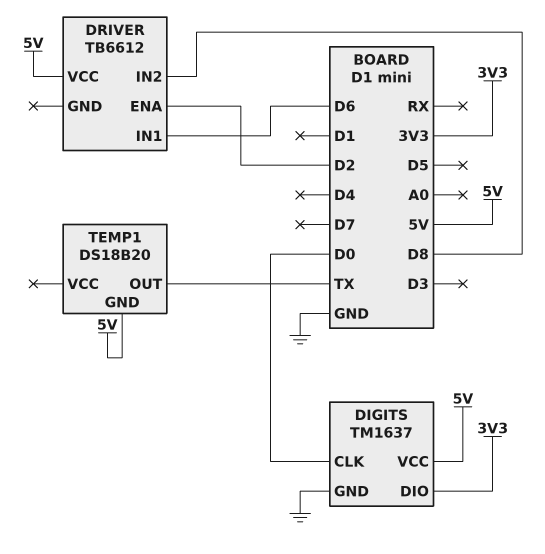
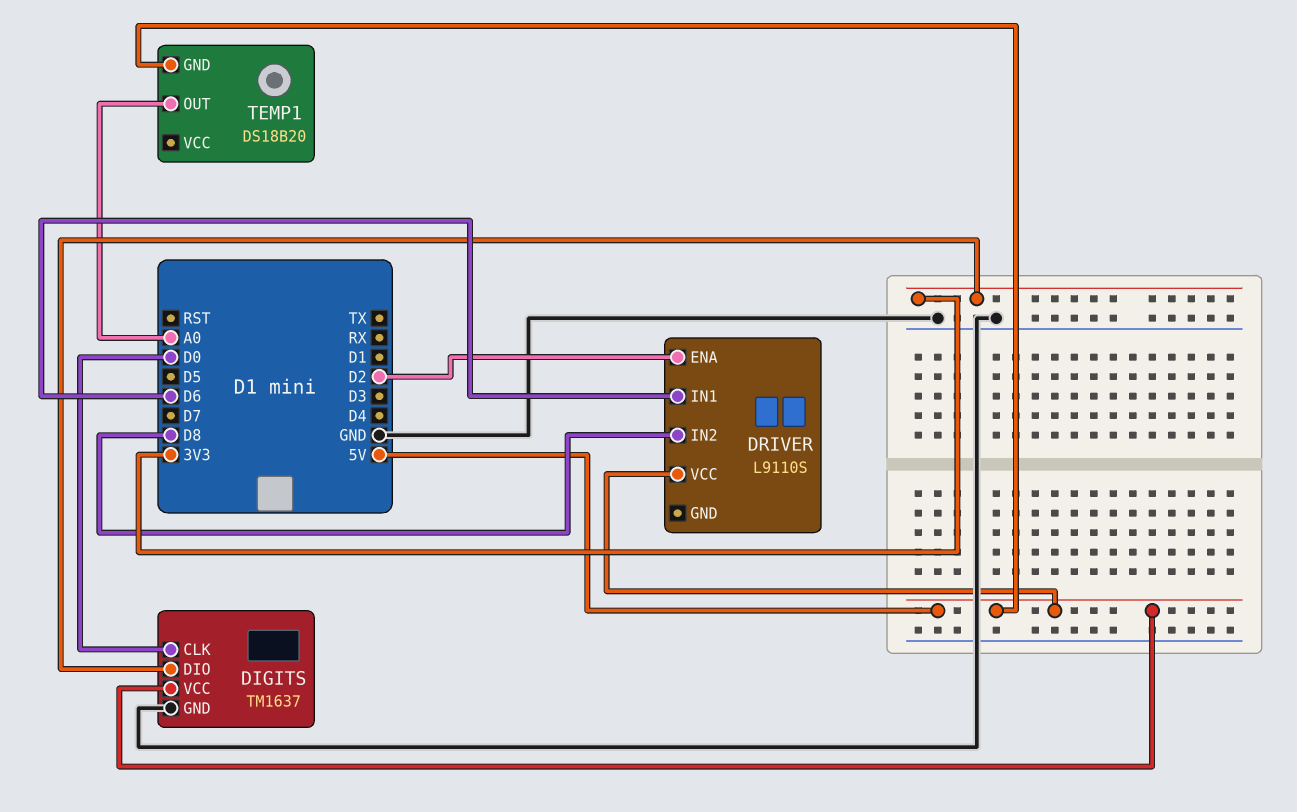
DRIVER: TB6612 -> L9110S
TEMP1 pin OUT: TX -> A0

